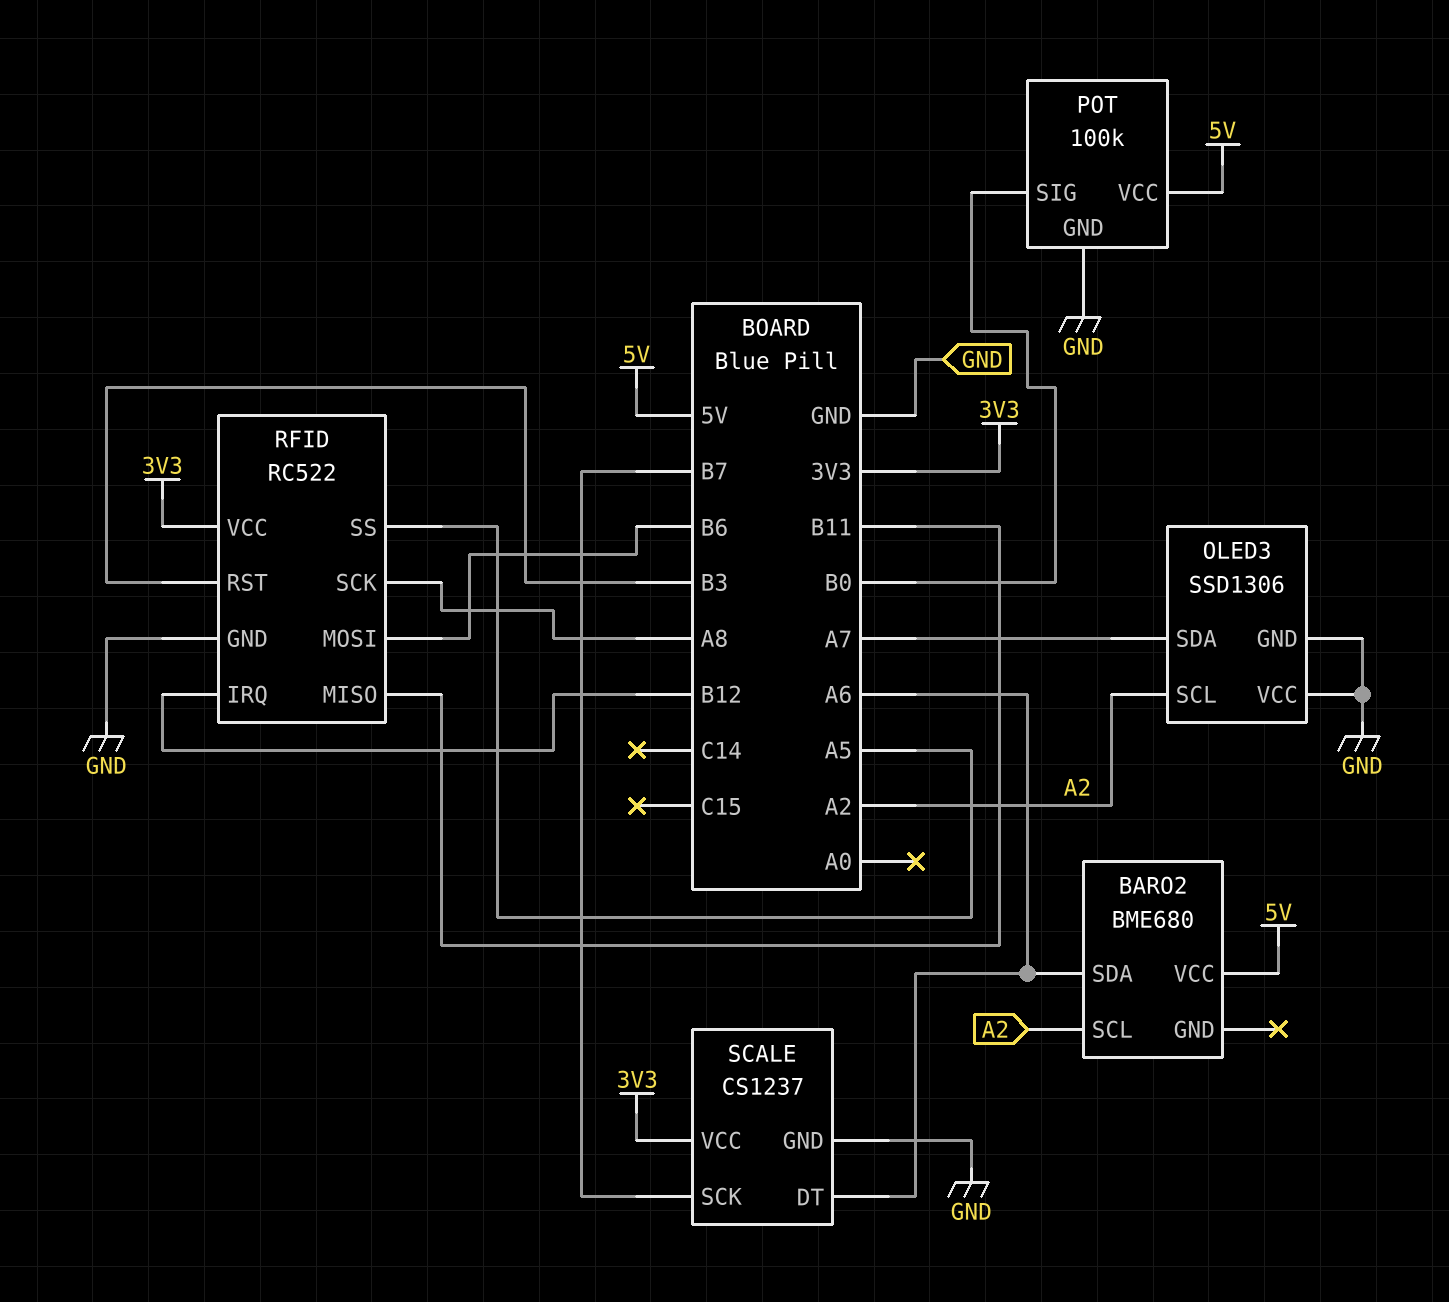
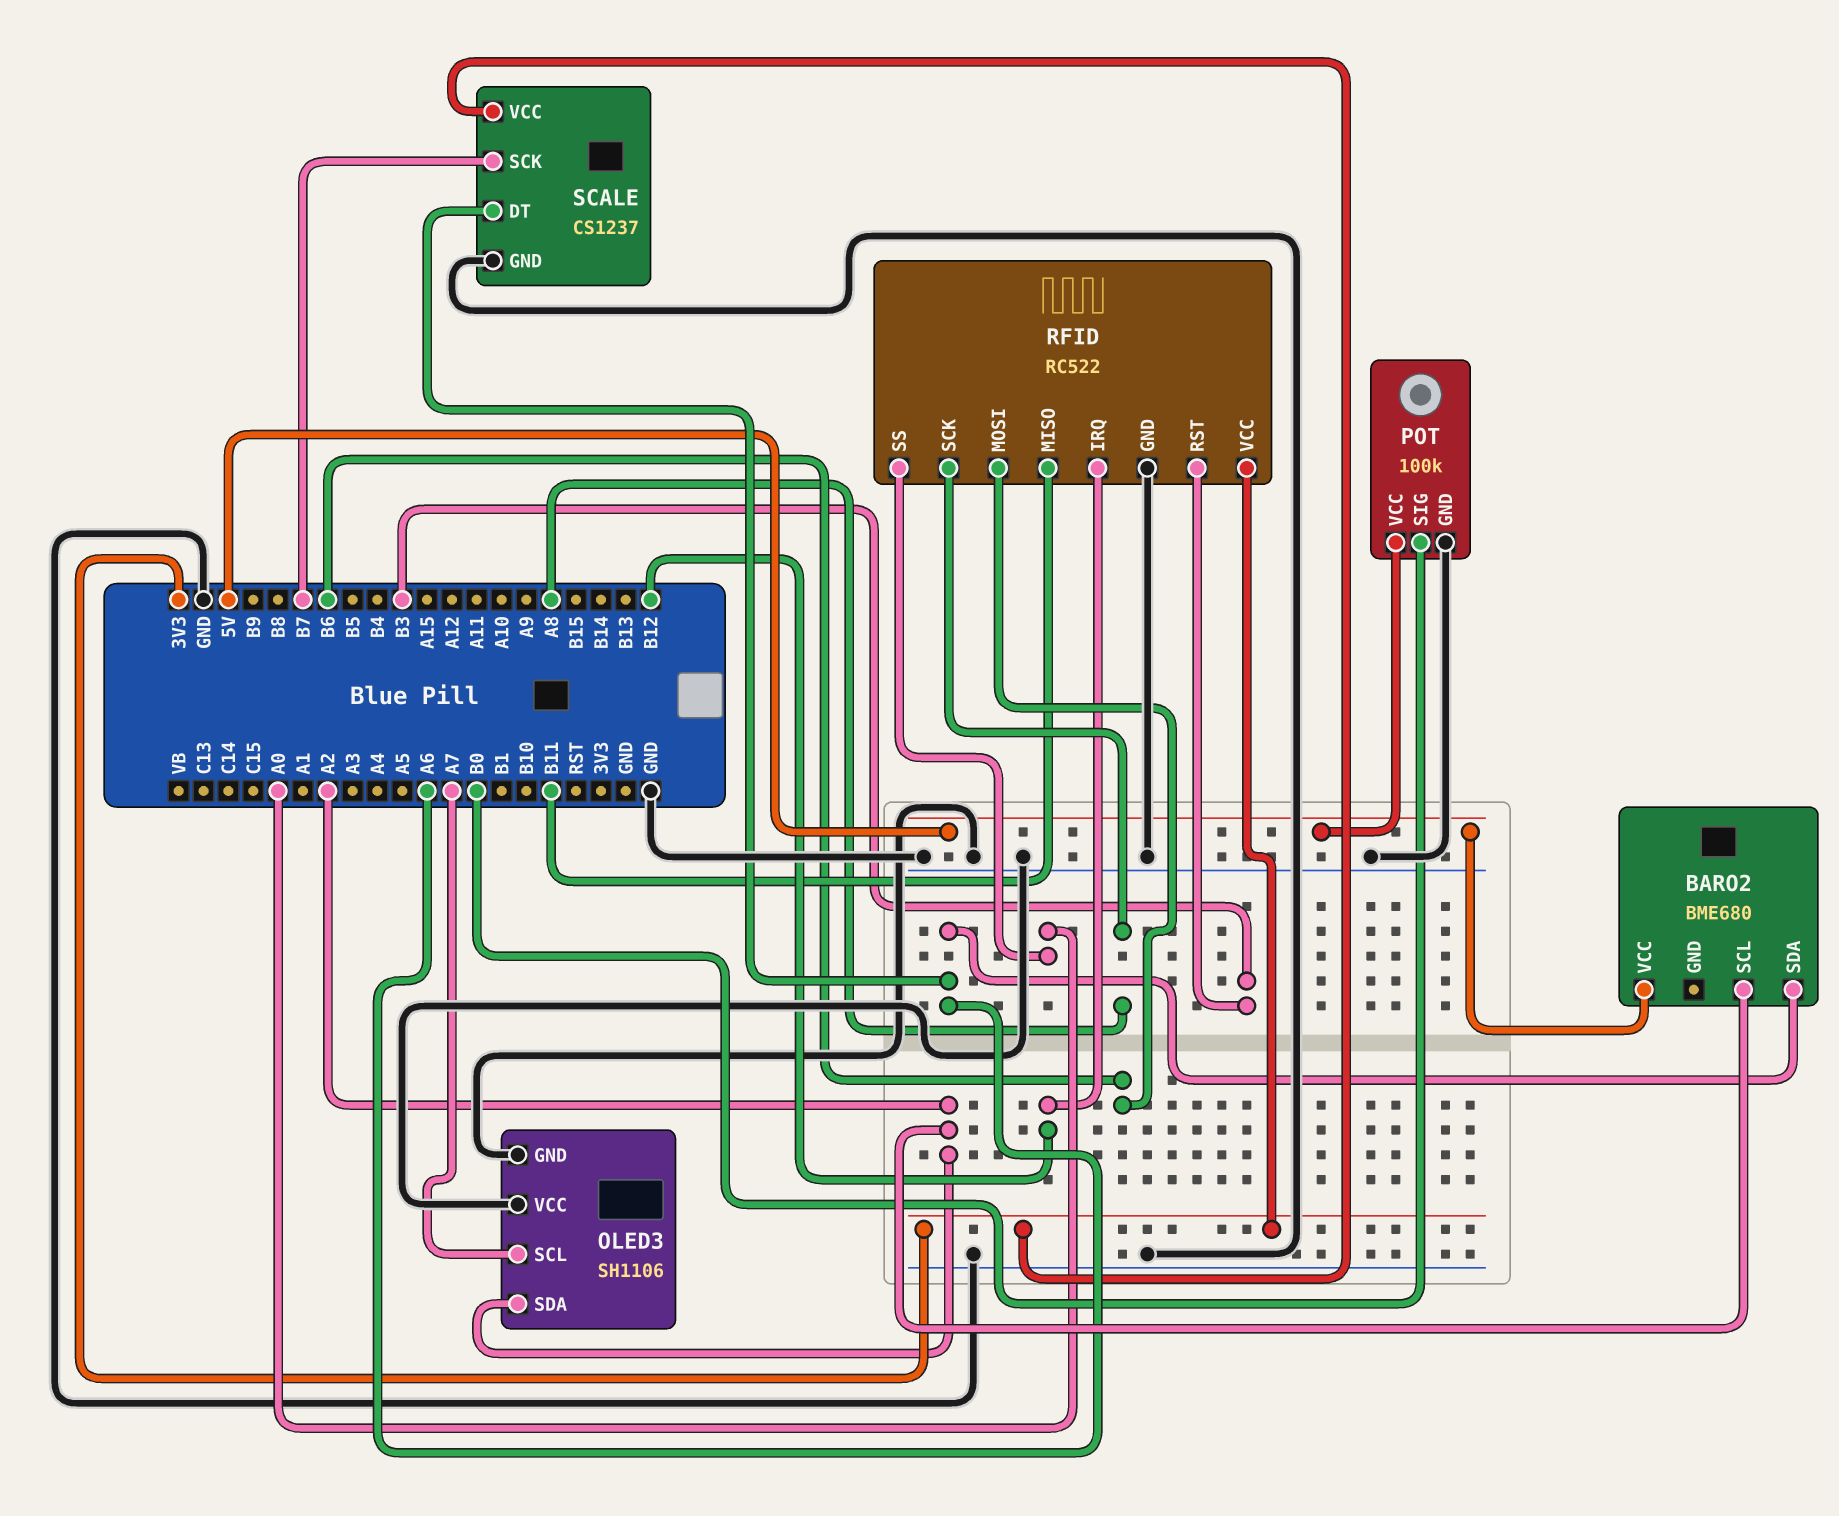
OLED3: SSD1306 -> SH1106
OLED3 pin SCL: A2 -> A7
OLED3 pin SDA: A7 -> A2
RFID pin SS: A5 -> A0

